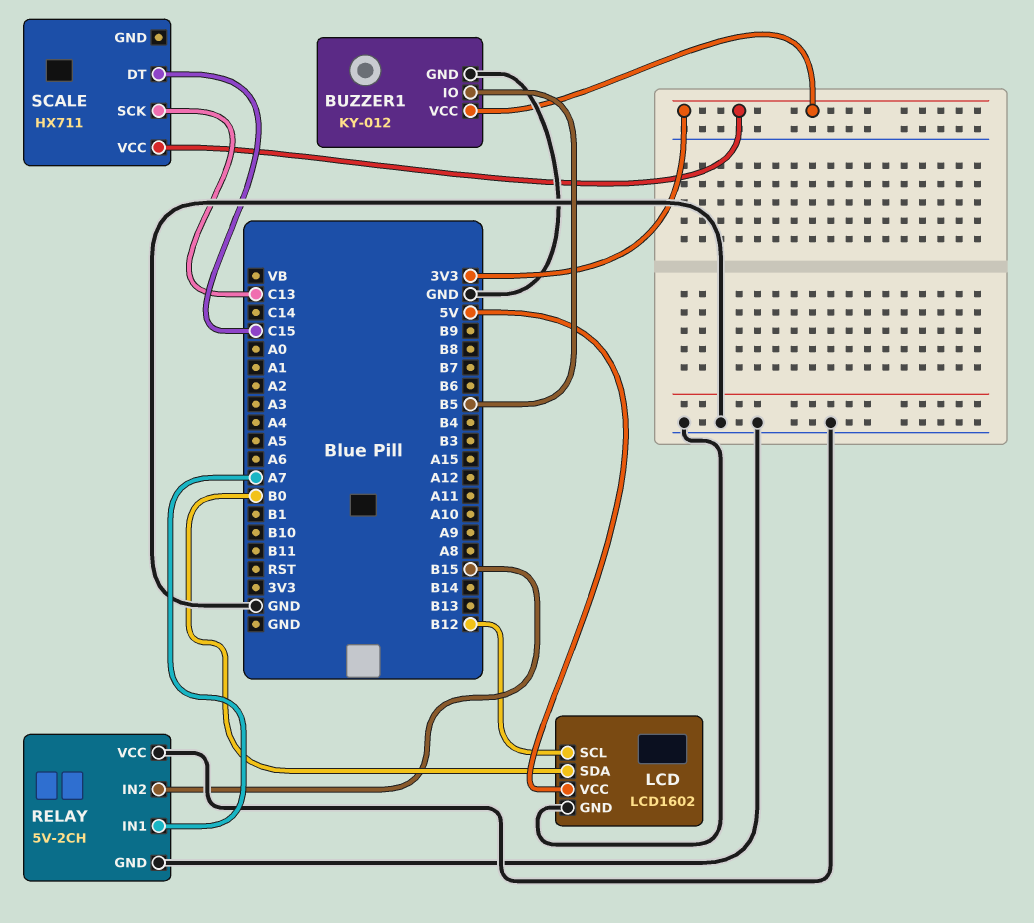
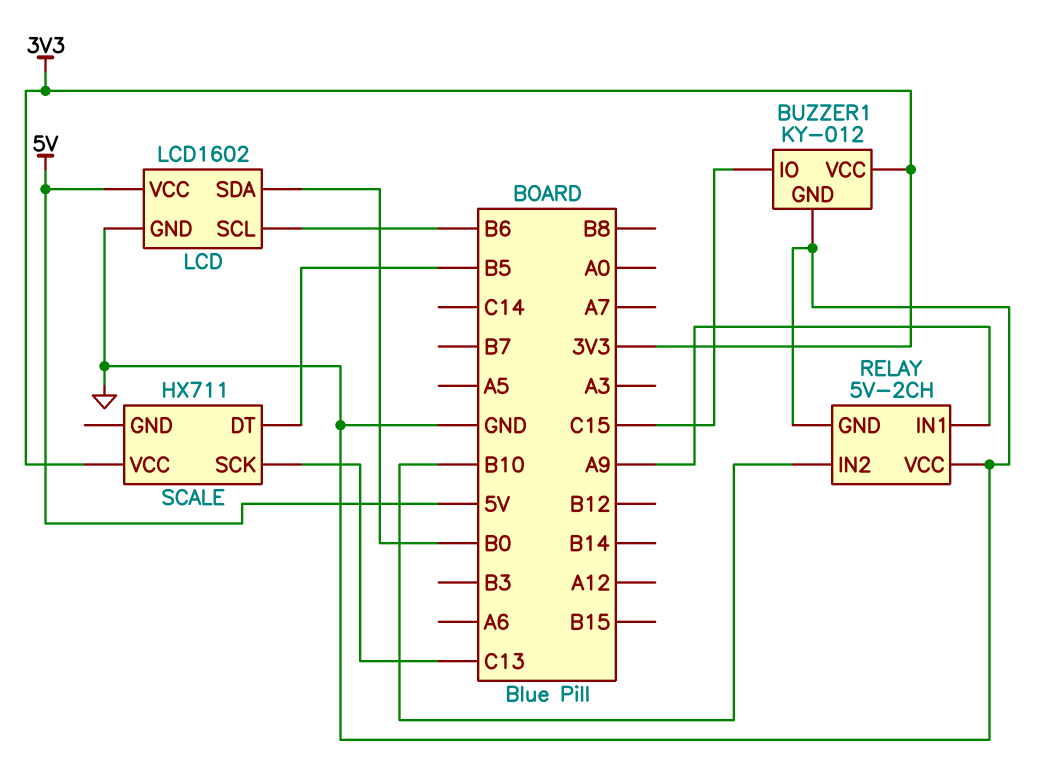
BUZZER1 pin IO: B5 -> C15
LCD pin SCL: B12 -> B6
RELAY pin IN1: A7 -> A9
RELAY pin IN2: B15 -> B10
SCALE pin DT: C15 -> B5

